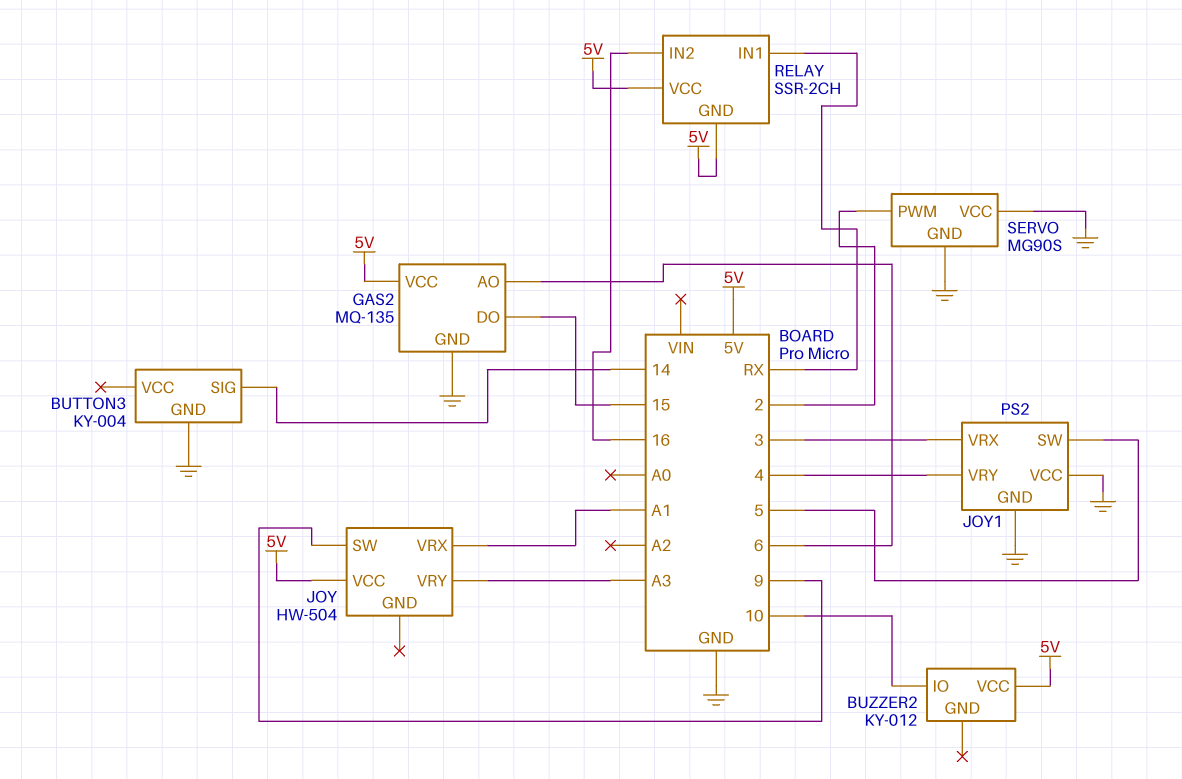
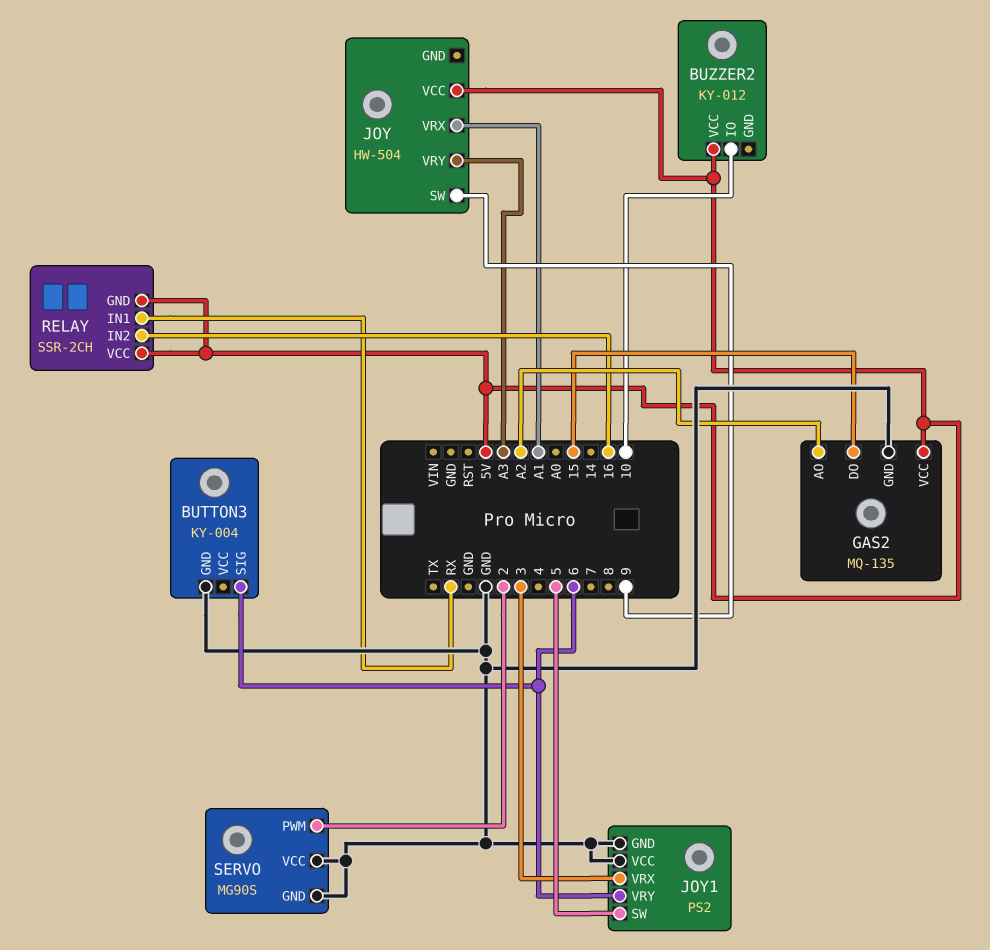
BUTTON3 pin SIG: 14 -> 6
GAS2 pin AO: 6 -> A2
JOY1 pin VRY: 4 -> 6

